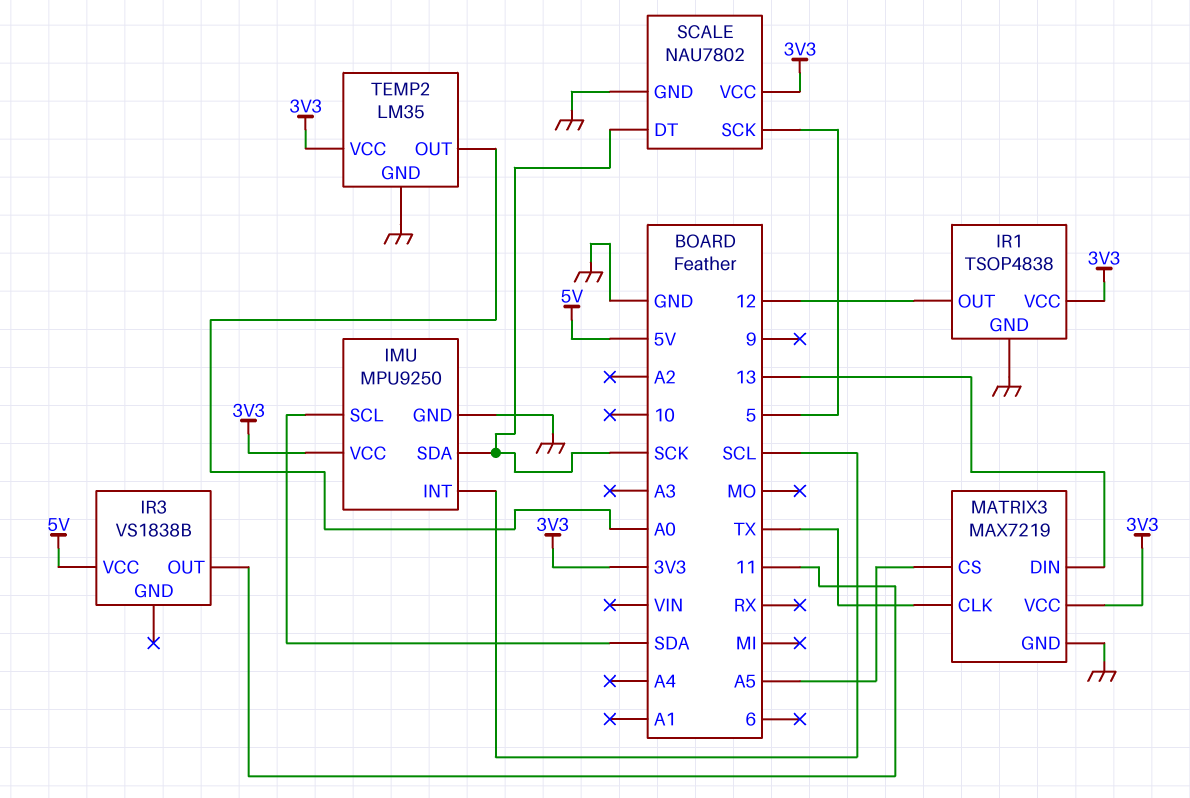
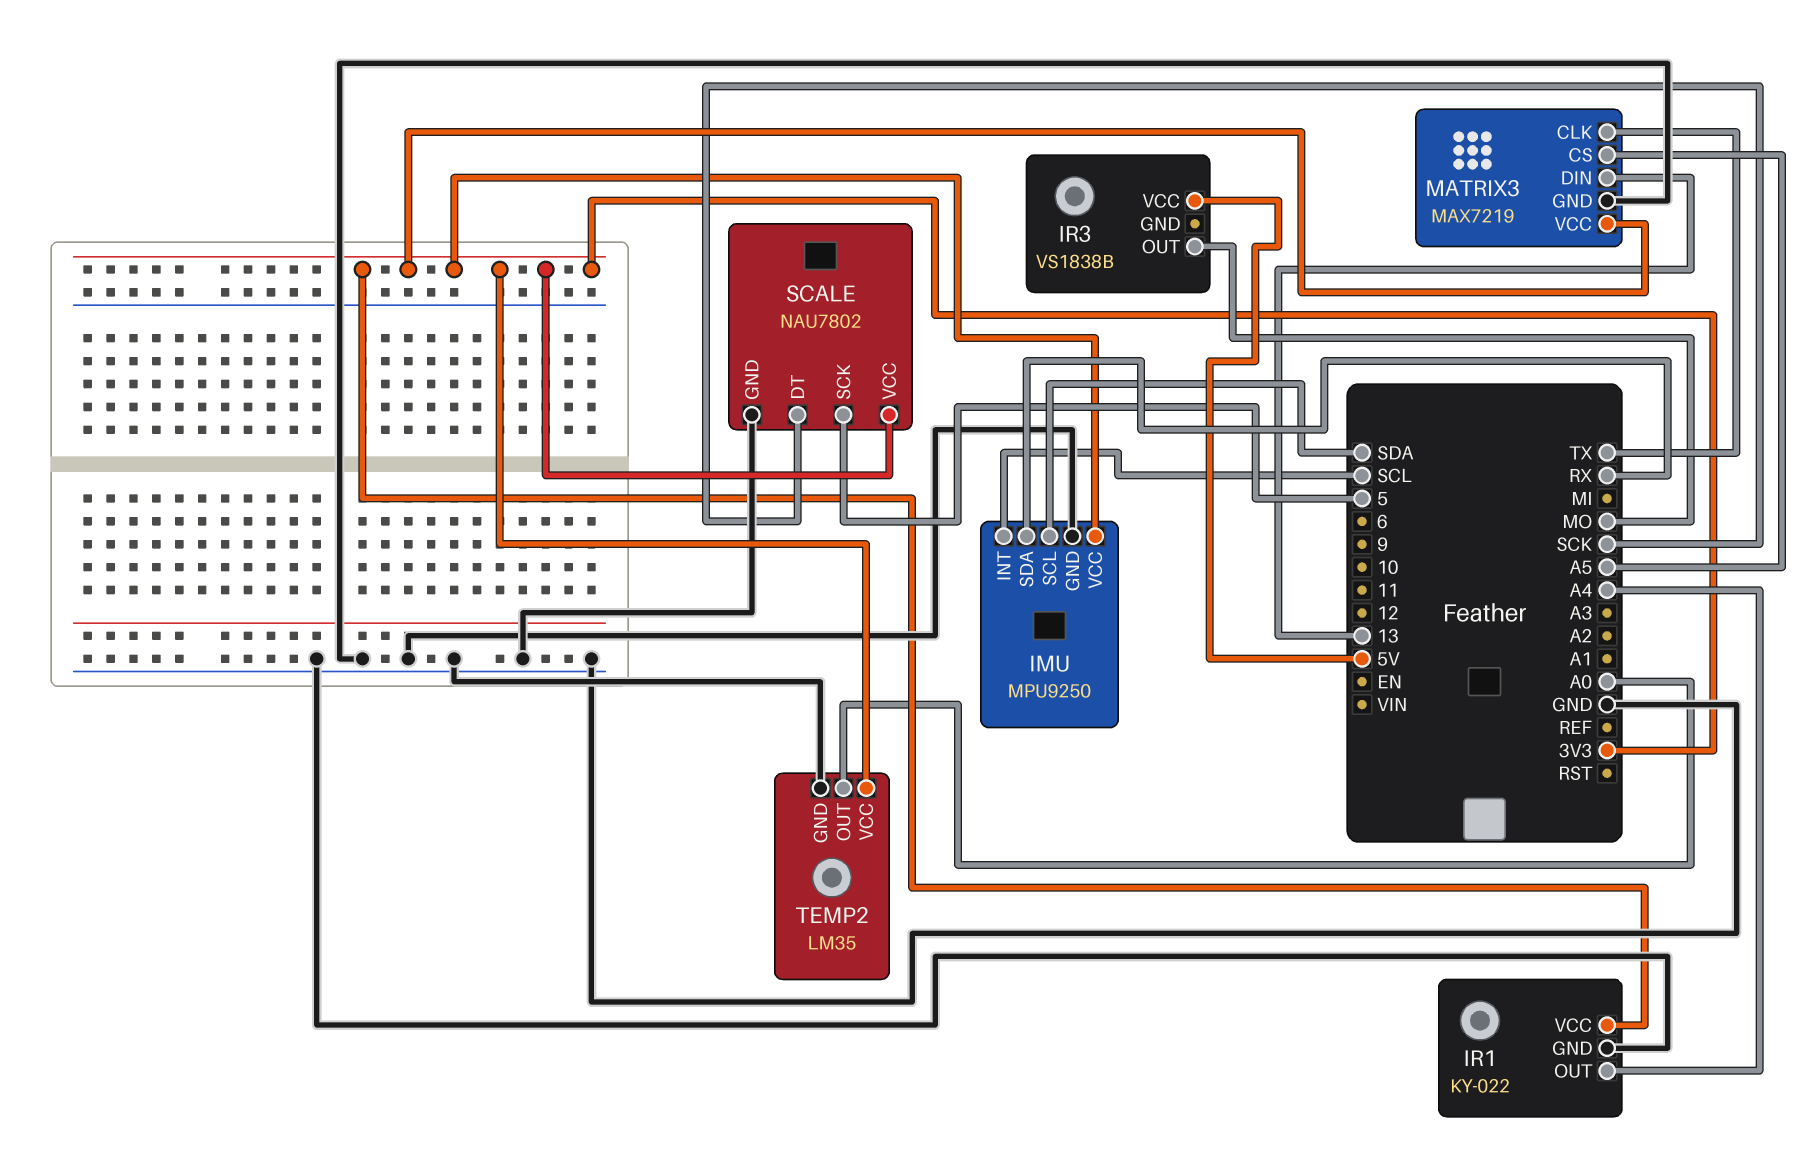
IMU pin SDA: SCK -> RX
IR1: TSOP4838 -> KY-022
IR1 pin OUT: 12 -> A4
IR3 pin OUT: 11 -> MO

